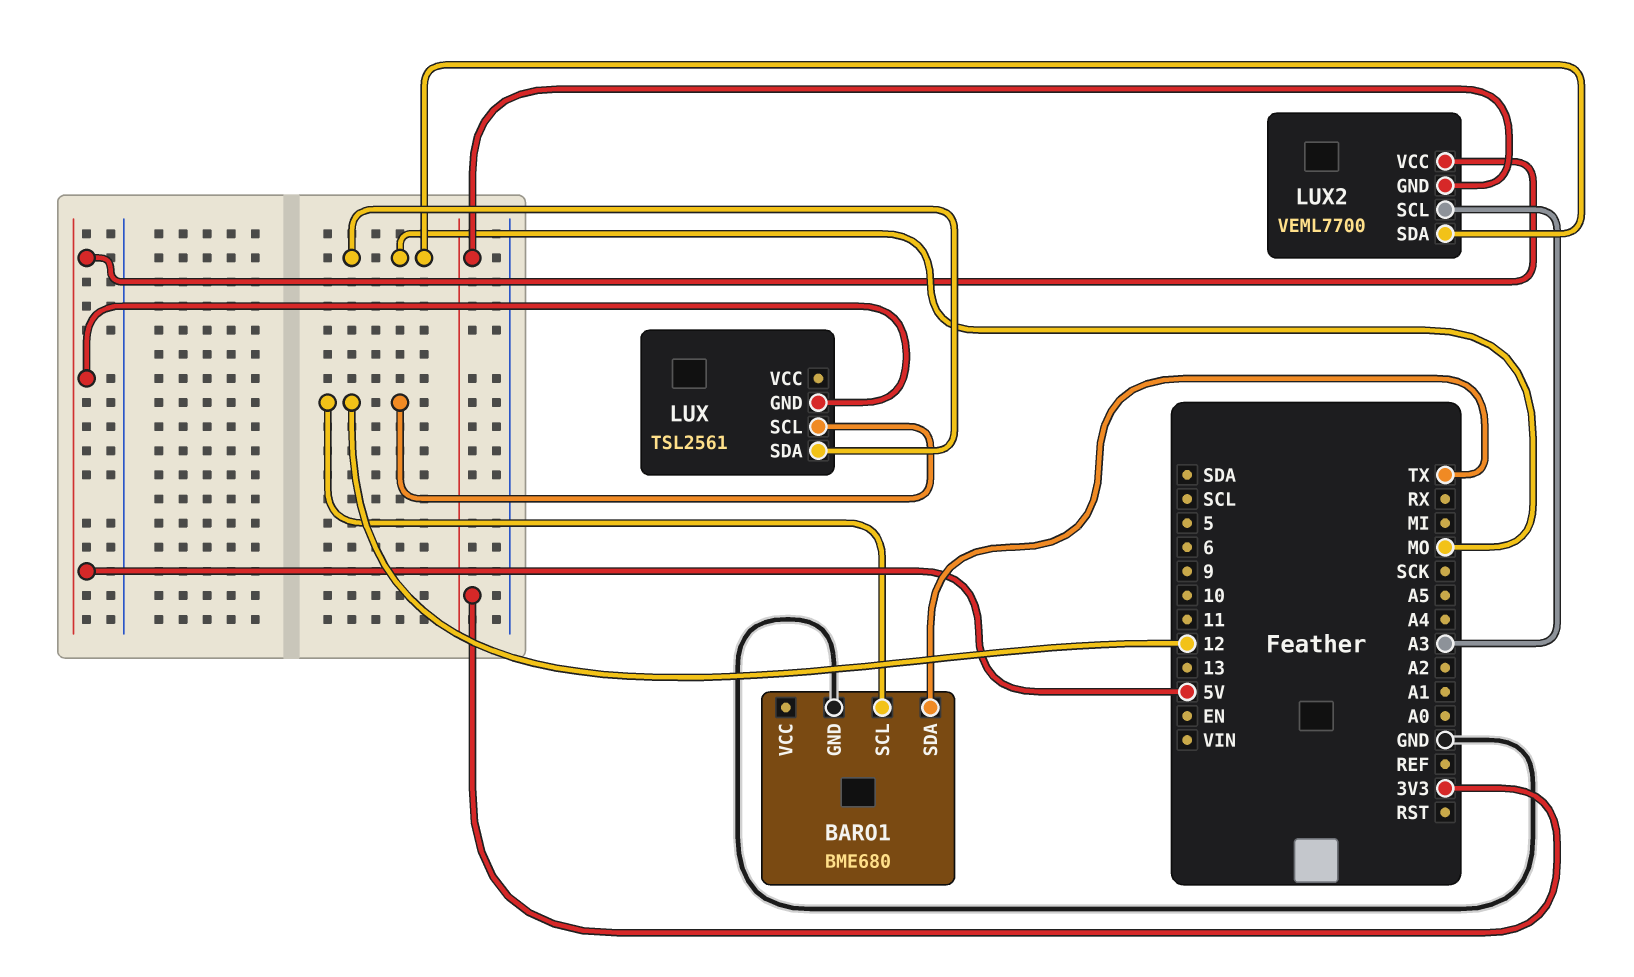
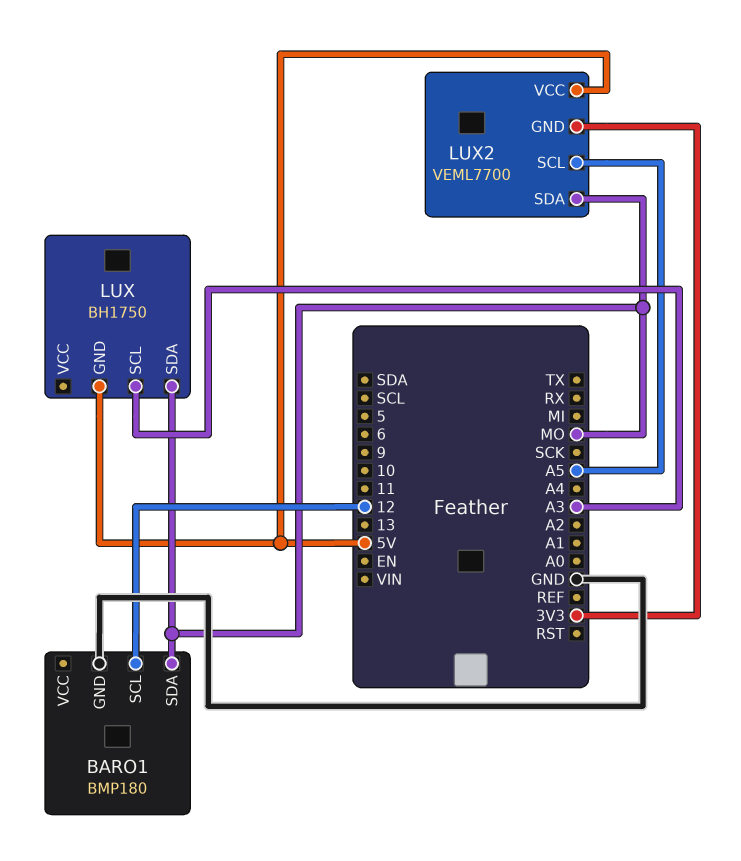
BARO1: BME680 -> BMP180
BARO1 pin SDA: TX -> MO
LUX: TSL2561 -> BH1750
LUX pin SCL: 12 -> A3
LUX2 pin SCL: A3 -> A5

